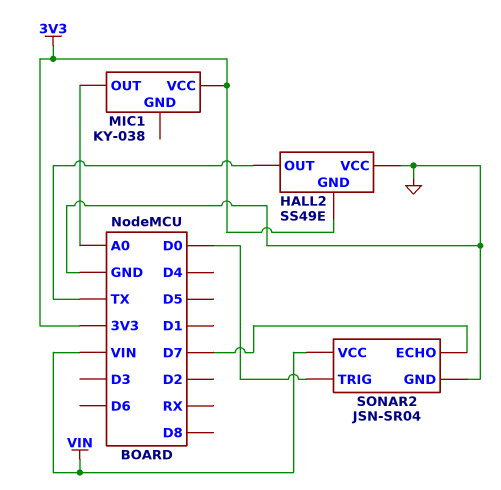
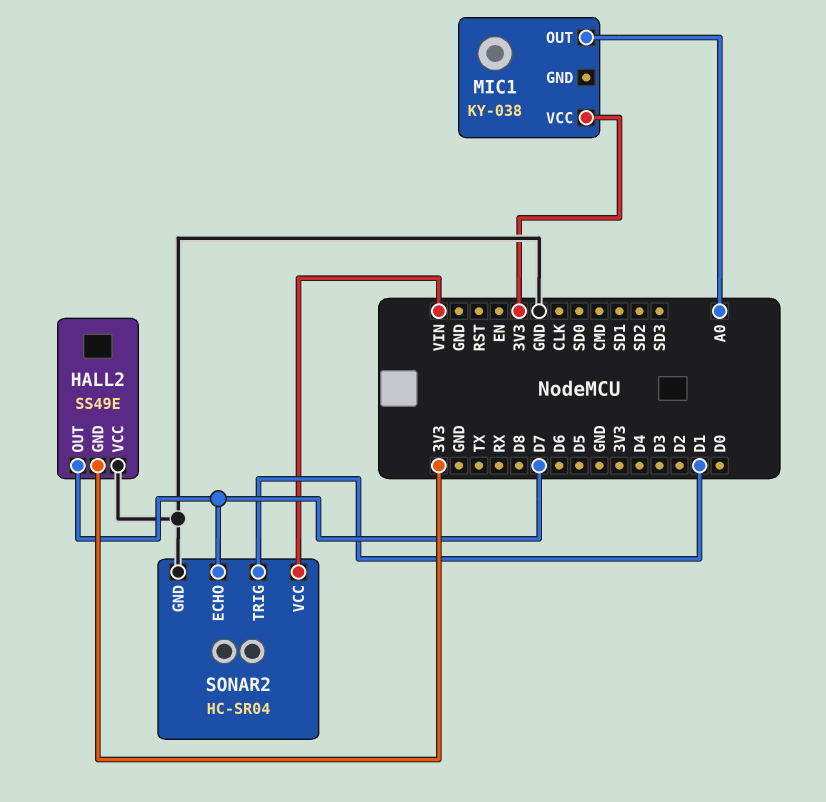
HALL2 pin OUT: TX -> D7
SONAR2: JSN-SR04 -> HC-SR04
SONAR2 pin TRIG: D0 -> D1

